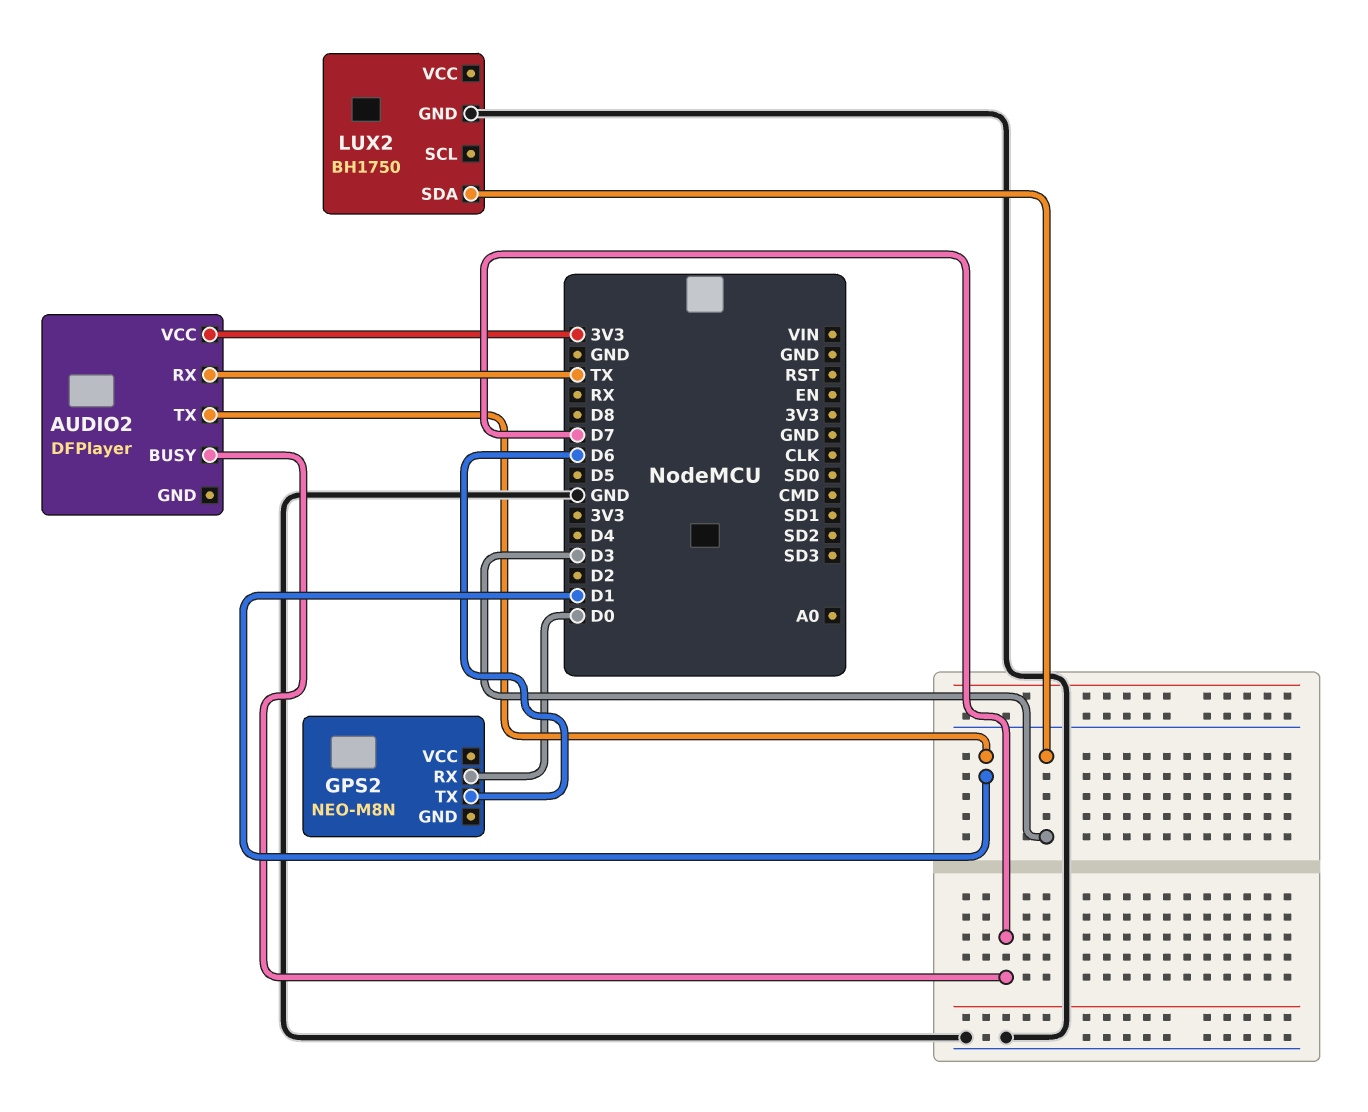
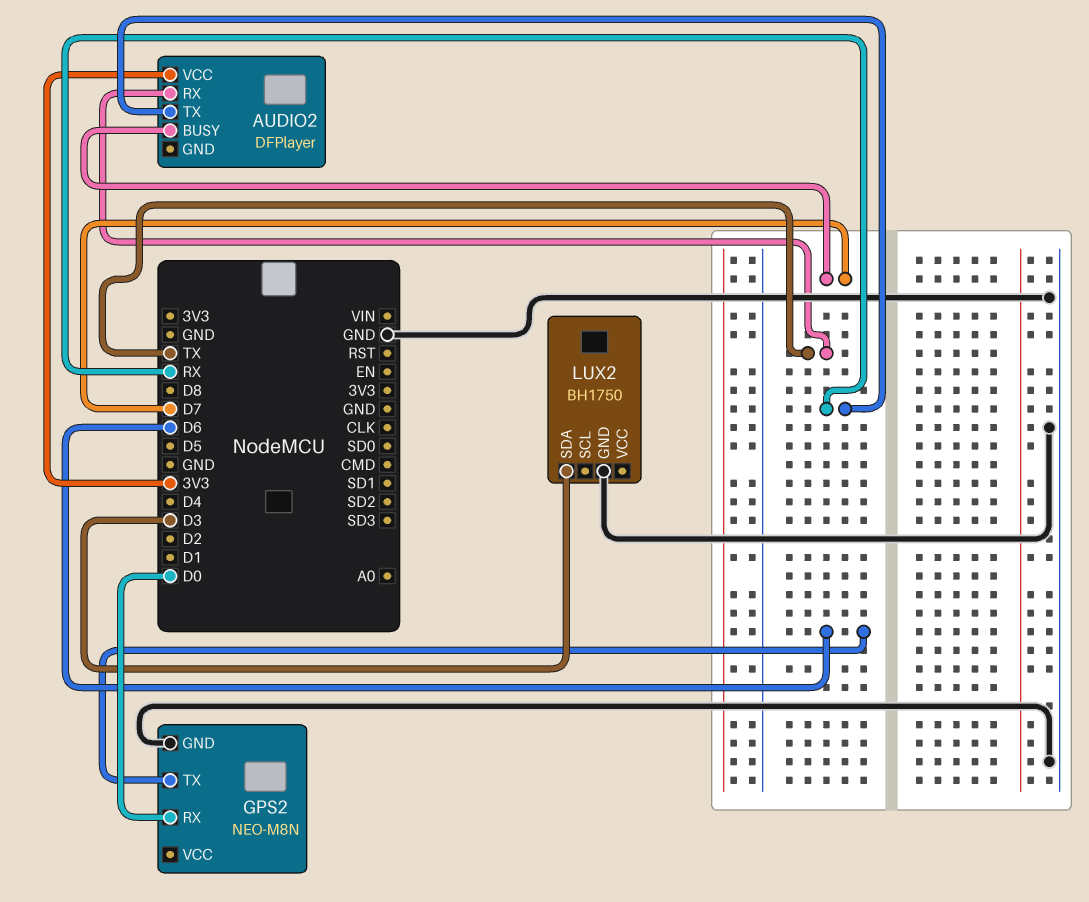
AUDIO2 pin TX: D1 -> RX
GPS2 pin GND: none -> GND

